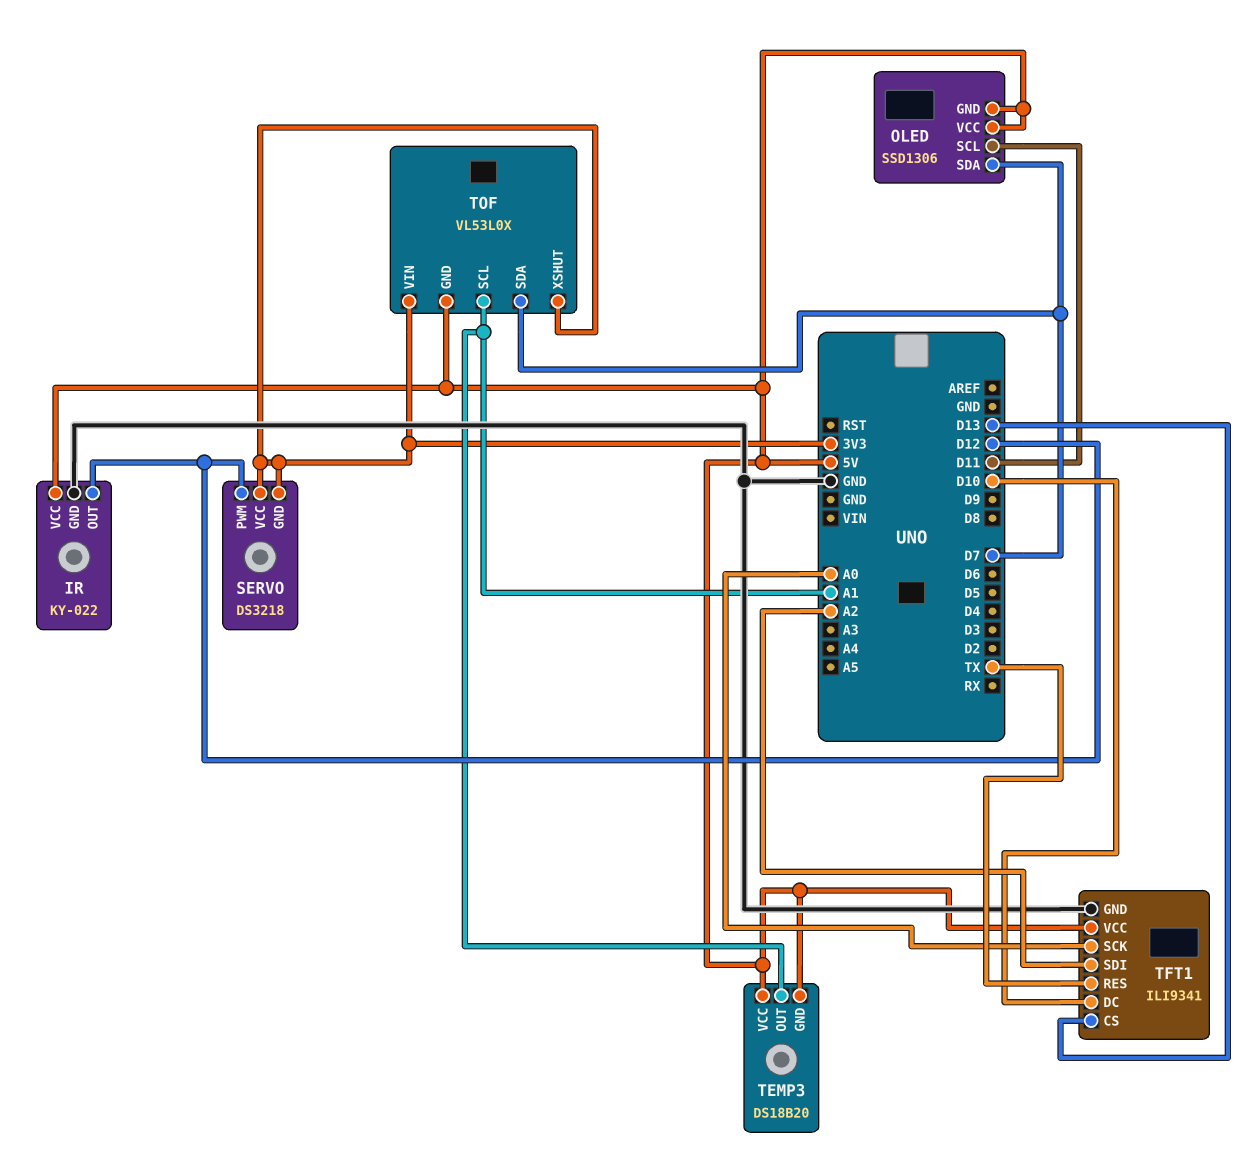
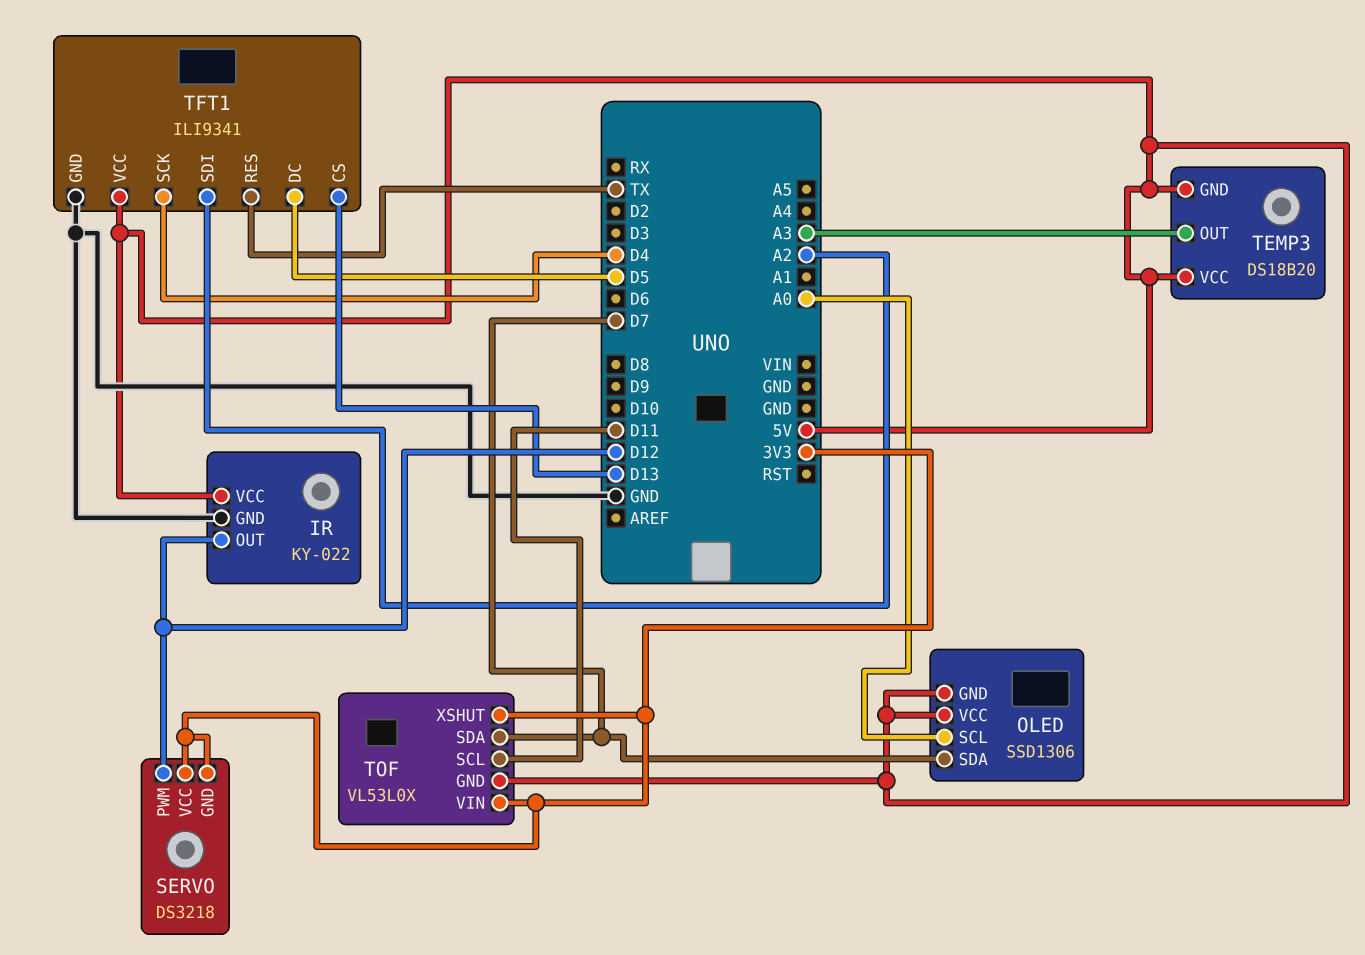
OLED pin SCL: D11 -> A0
TEMP3 pin OUT: A1 -> A3
TFT1 pin DC: D10 -> D5
TFT1 pin SCK: A0 -> D4
TOF pin SCL: A1 -> D11

